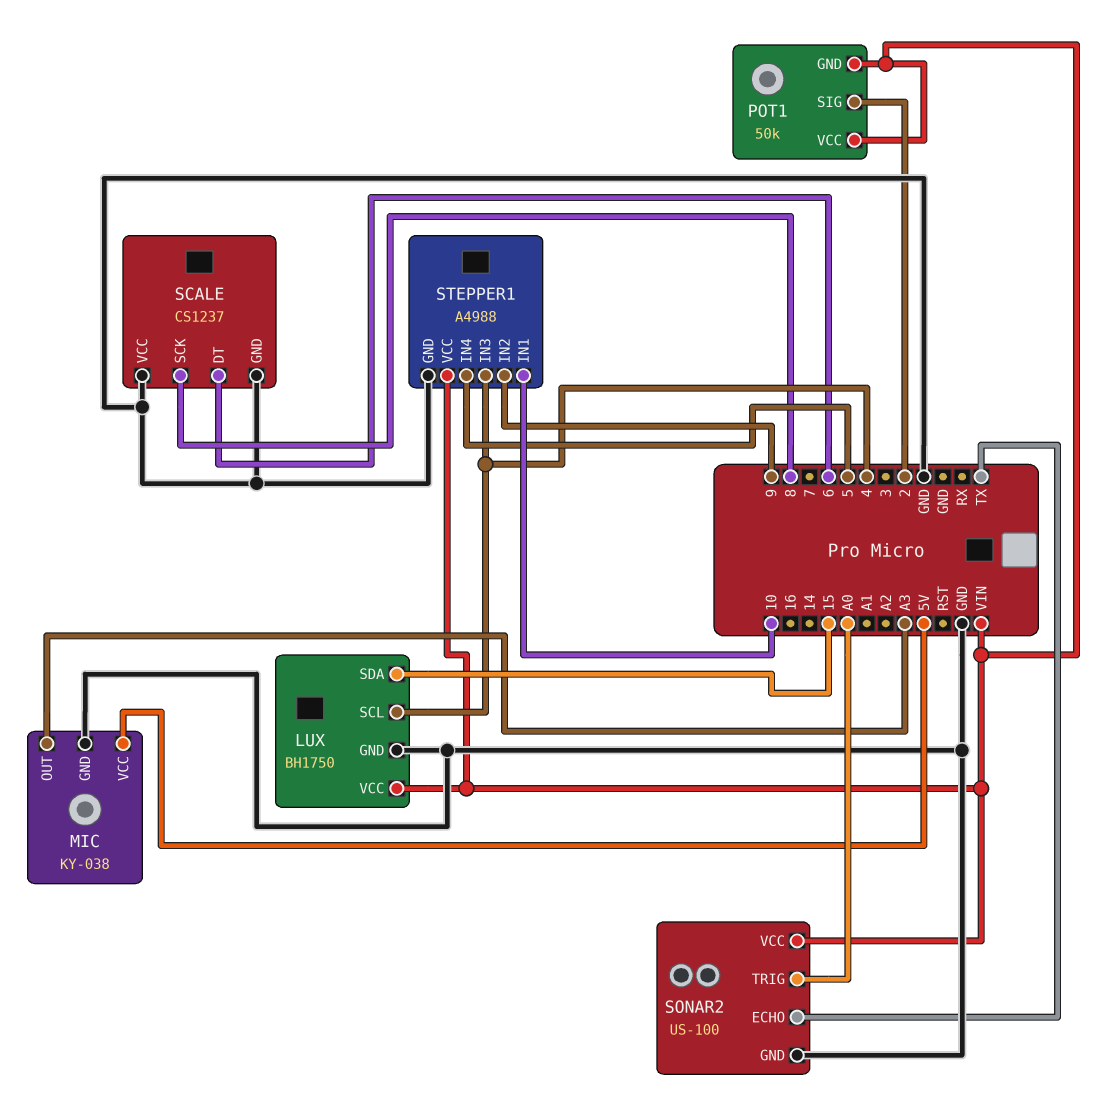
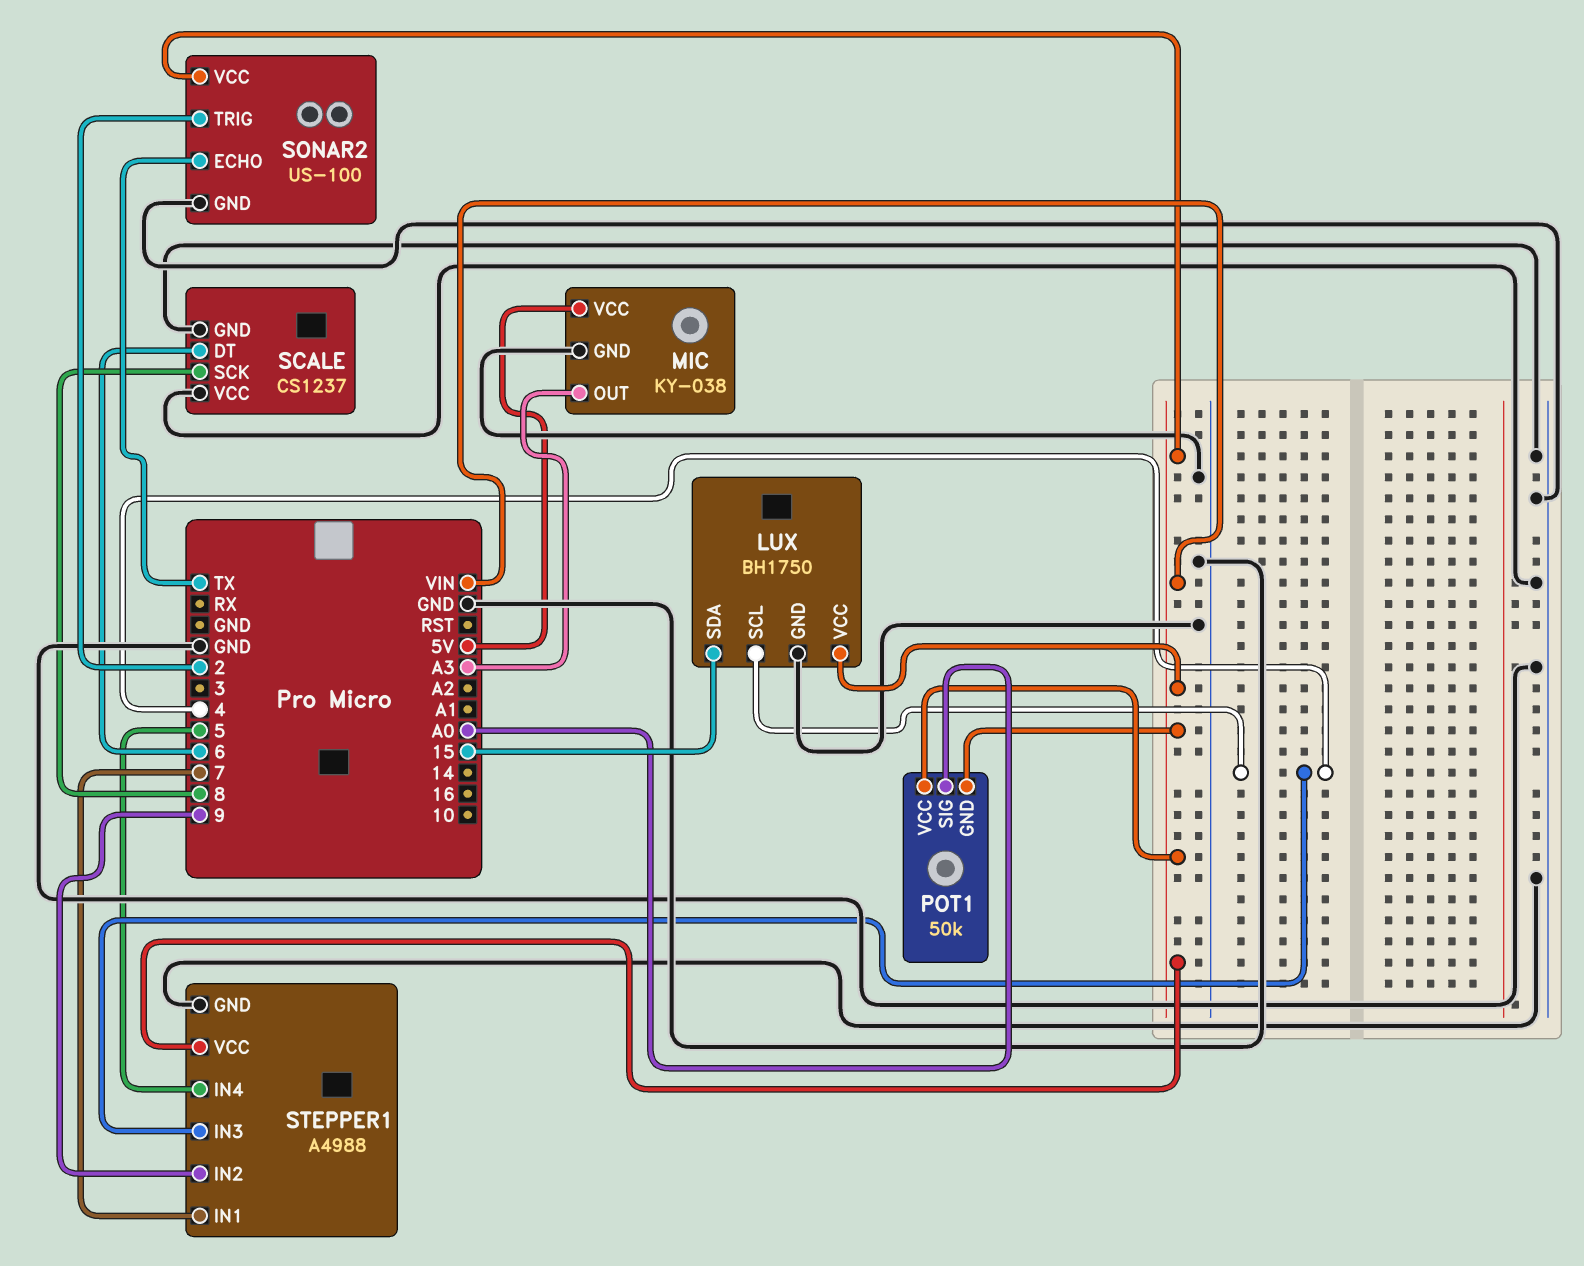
POT1 pin SIG: 2 -> A0
SONAR2 pin TRIG: A0 -> 2
STEPPER1 pin IN1: 10 -> 7

